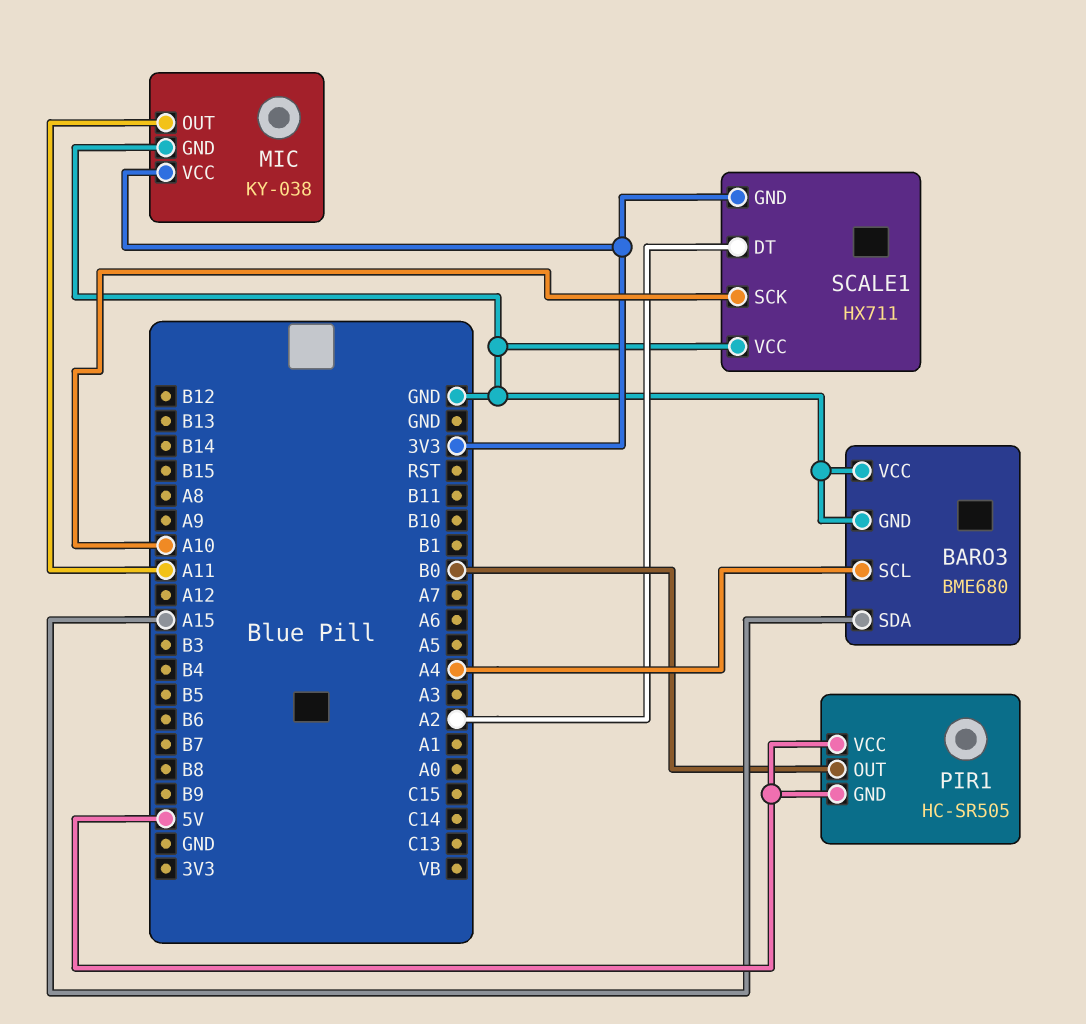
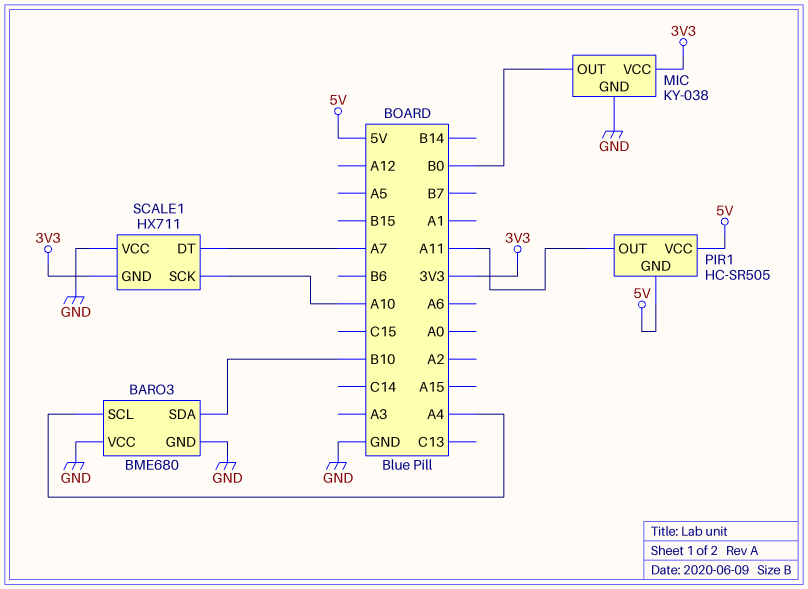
BARO3 pin SDA: A15 -> B10
MIC pin OUT: A11 -> B0
PIR1 pin OUT: B0 -> A11
SCALE1 pin DT: A2 -> A7

